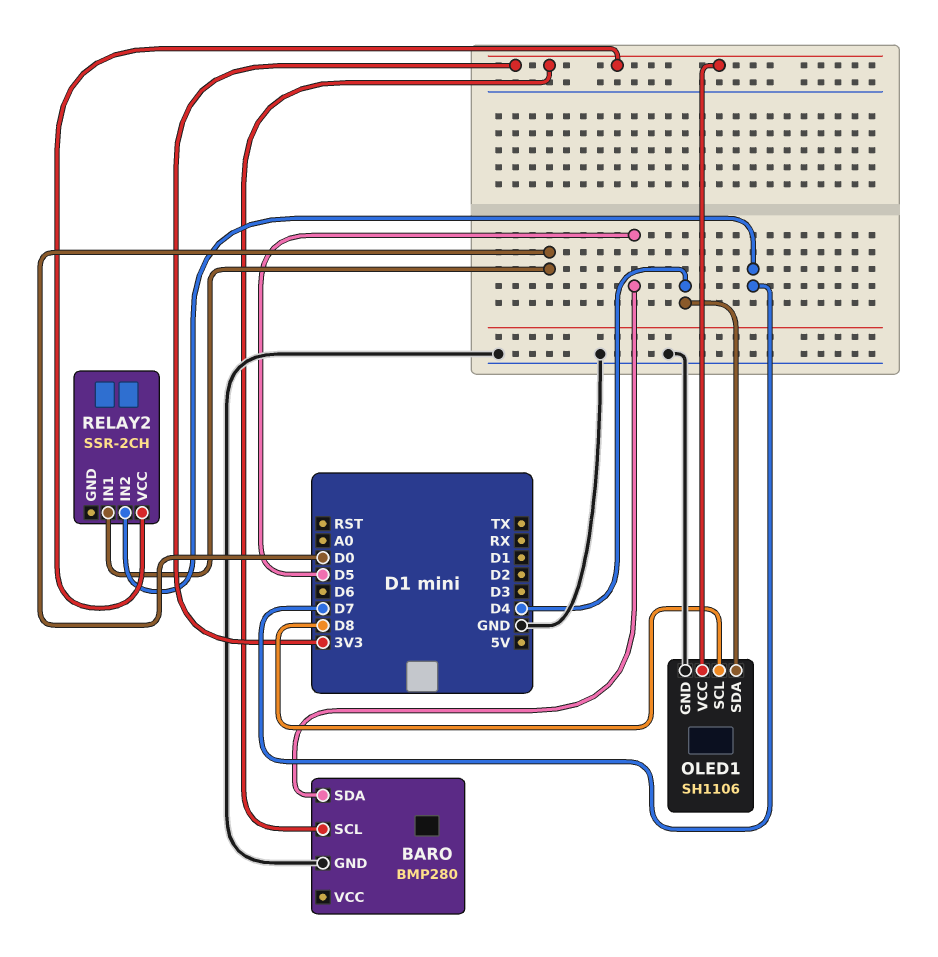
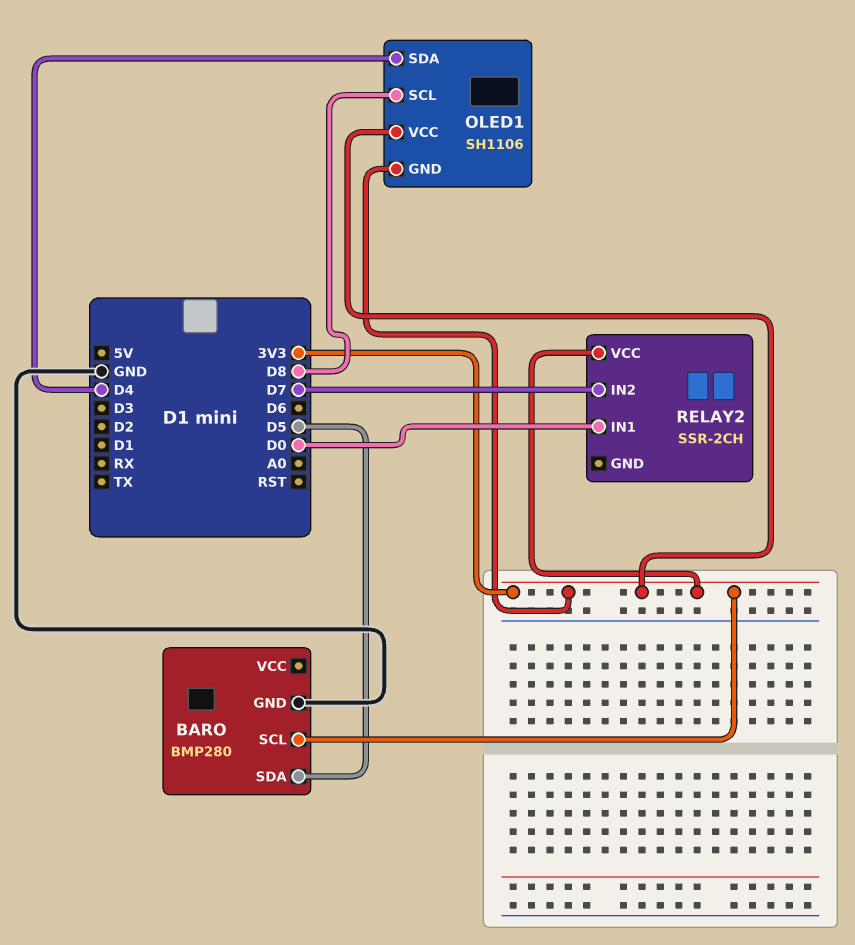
OLED1 pin GND: GND -> 3V3

